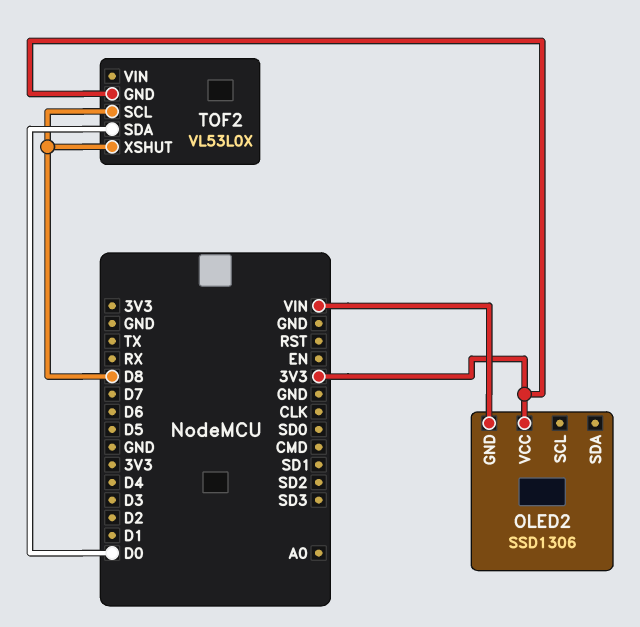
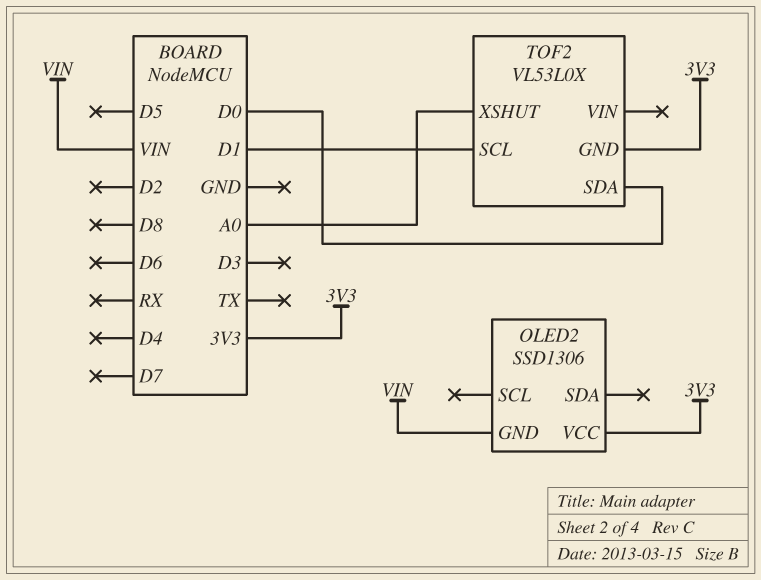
TOF2 pin SCL: D8 -> D1
TOF2 pin XSHUT: D8 -> A0

